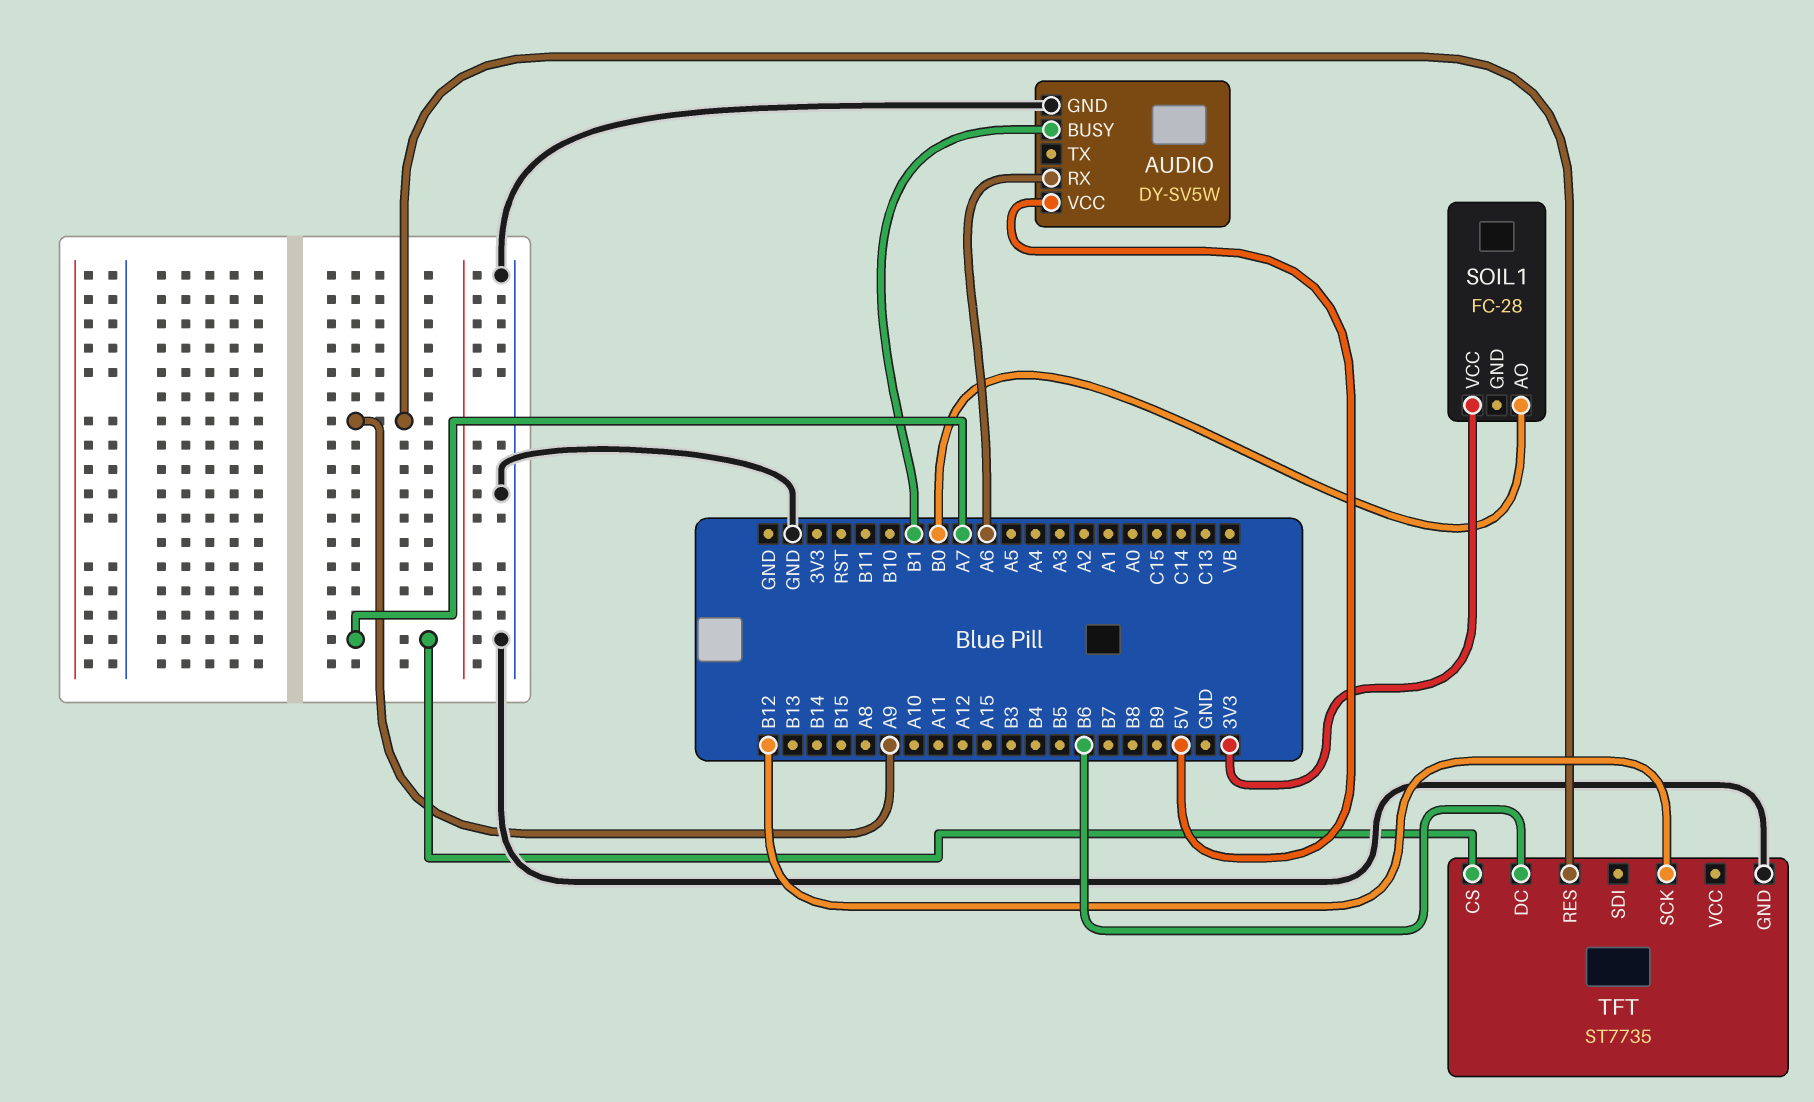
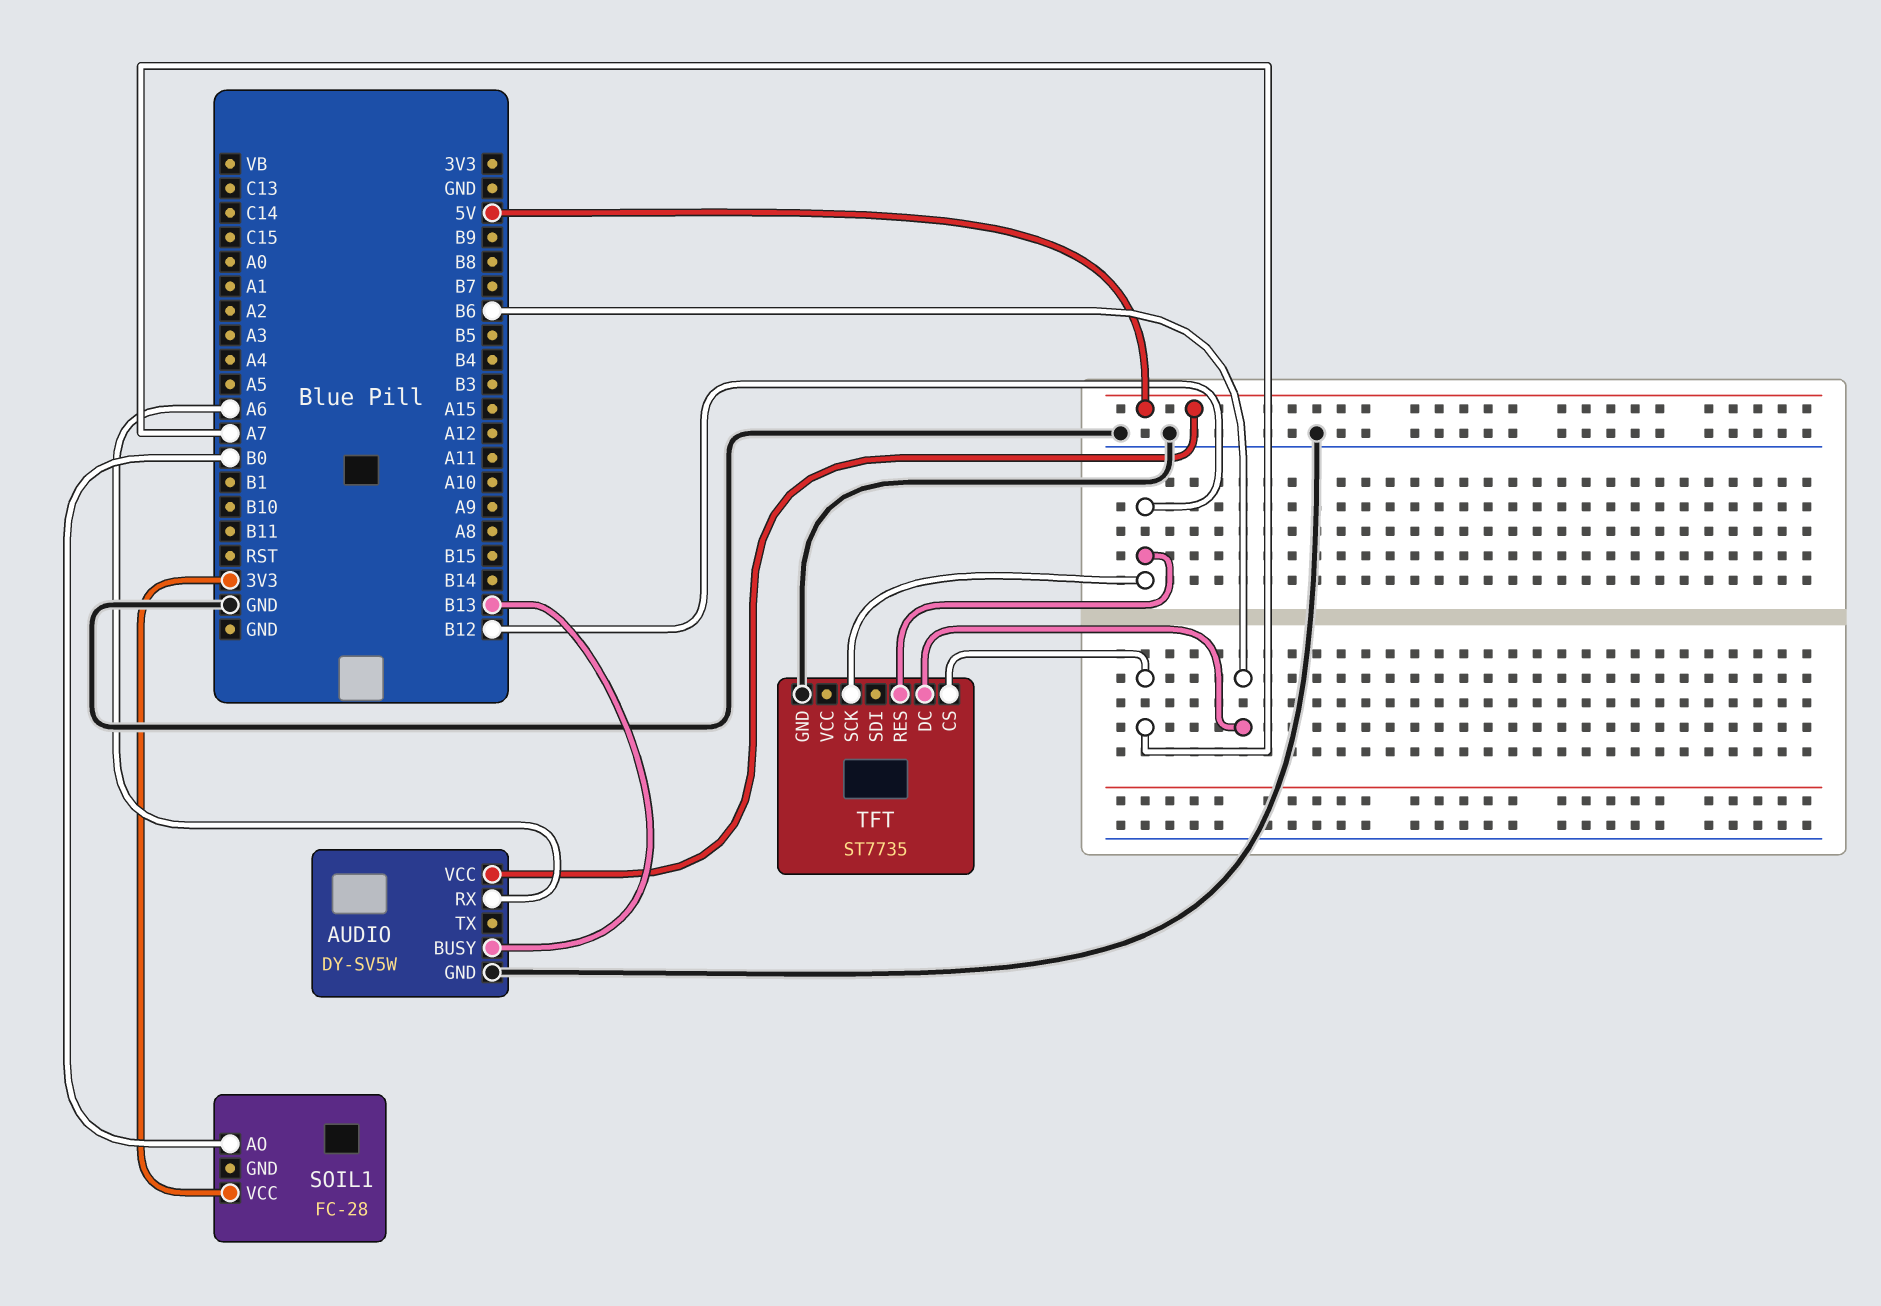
AUDIO pin BUSY: B1 -> B13
TFT pin RES: A9 -> B12

